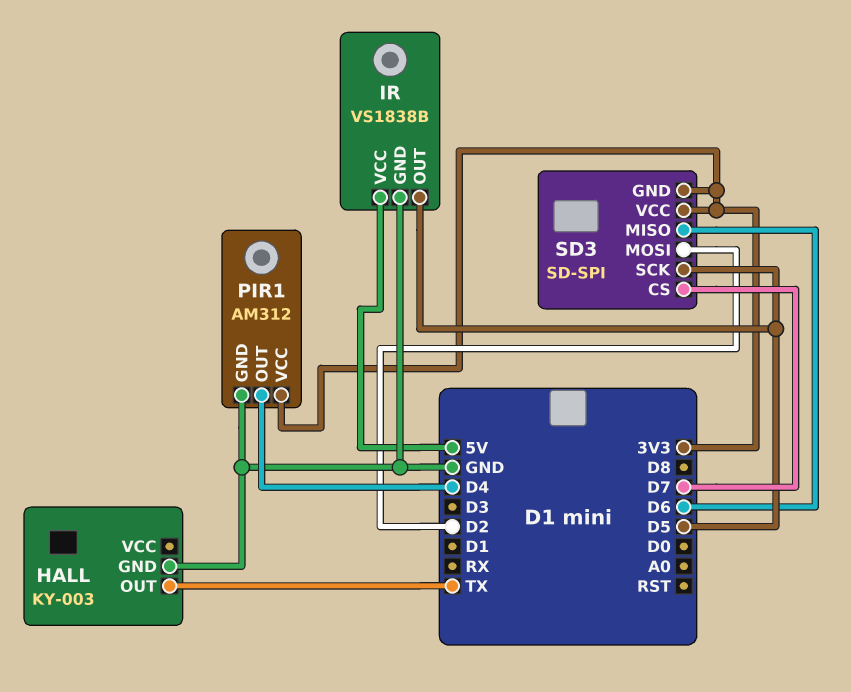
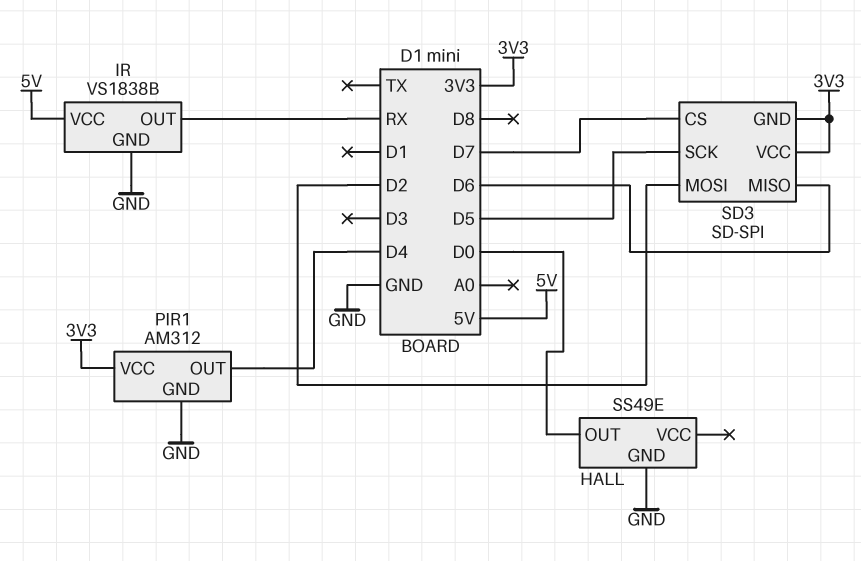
HALL: KY-003 -> SS49E
HALL pin OUT: TX -> D0
IR pin OUT: D5 -> RX

